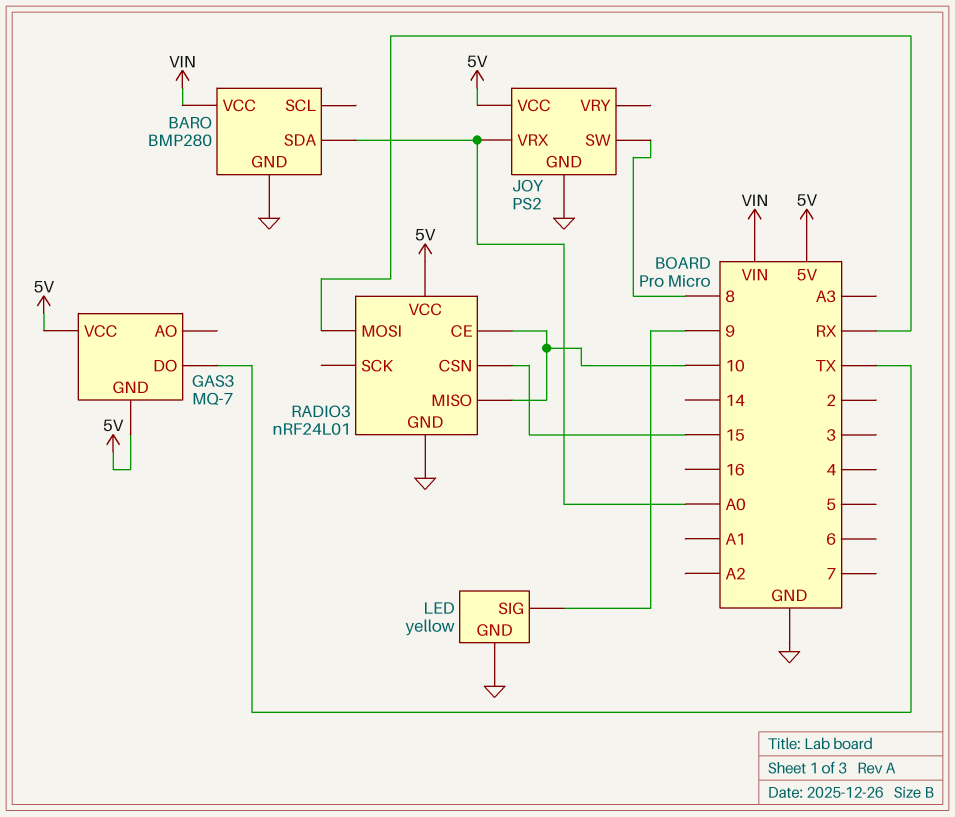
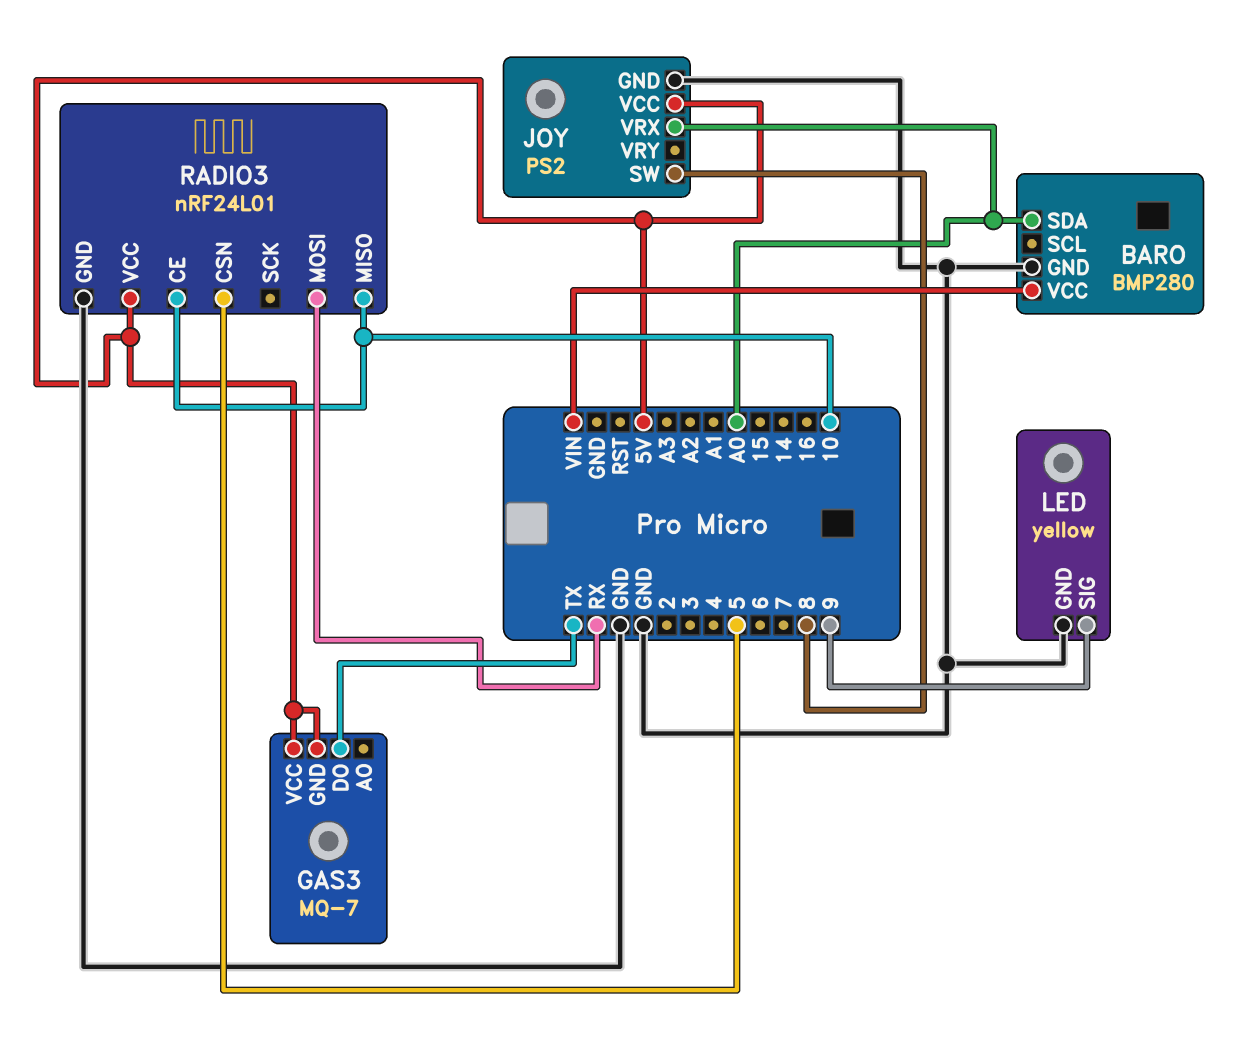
RADIO3 pin CSN: 15 -> 5

